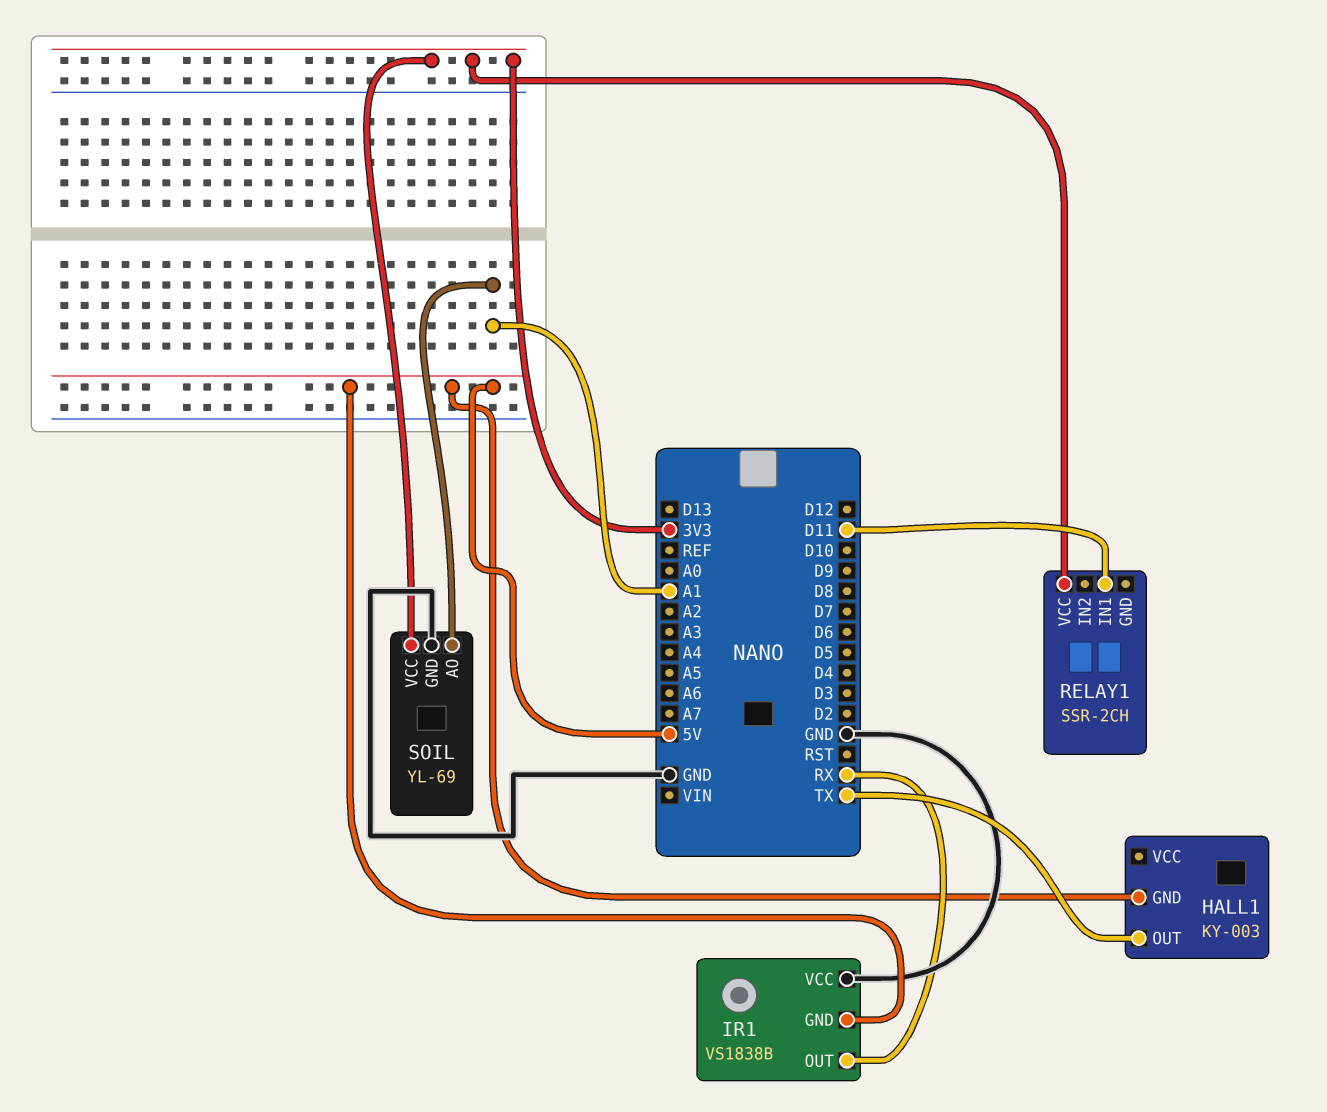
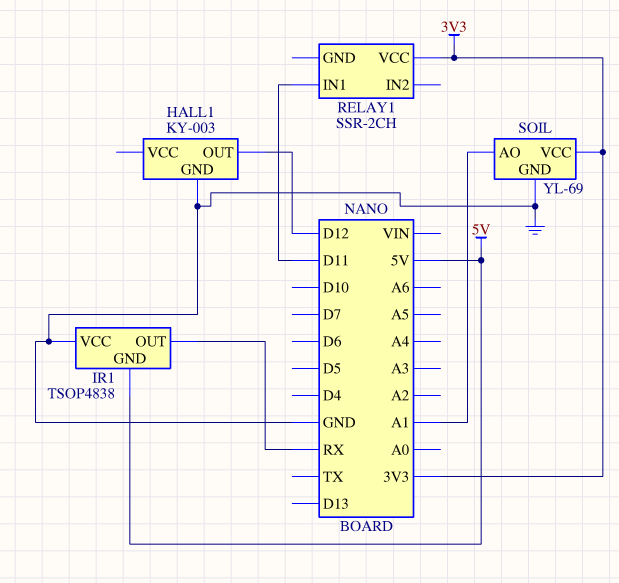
HALL1 pin GND: 5V -> GND
HALL1 pin OUT: TX -> D12
IR1: VS1838B -> TSOP4838

